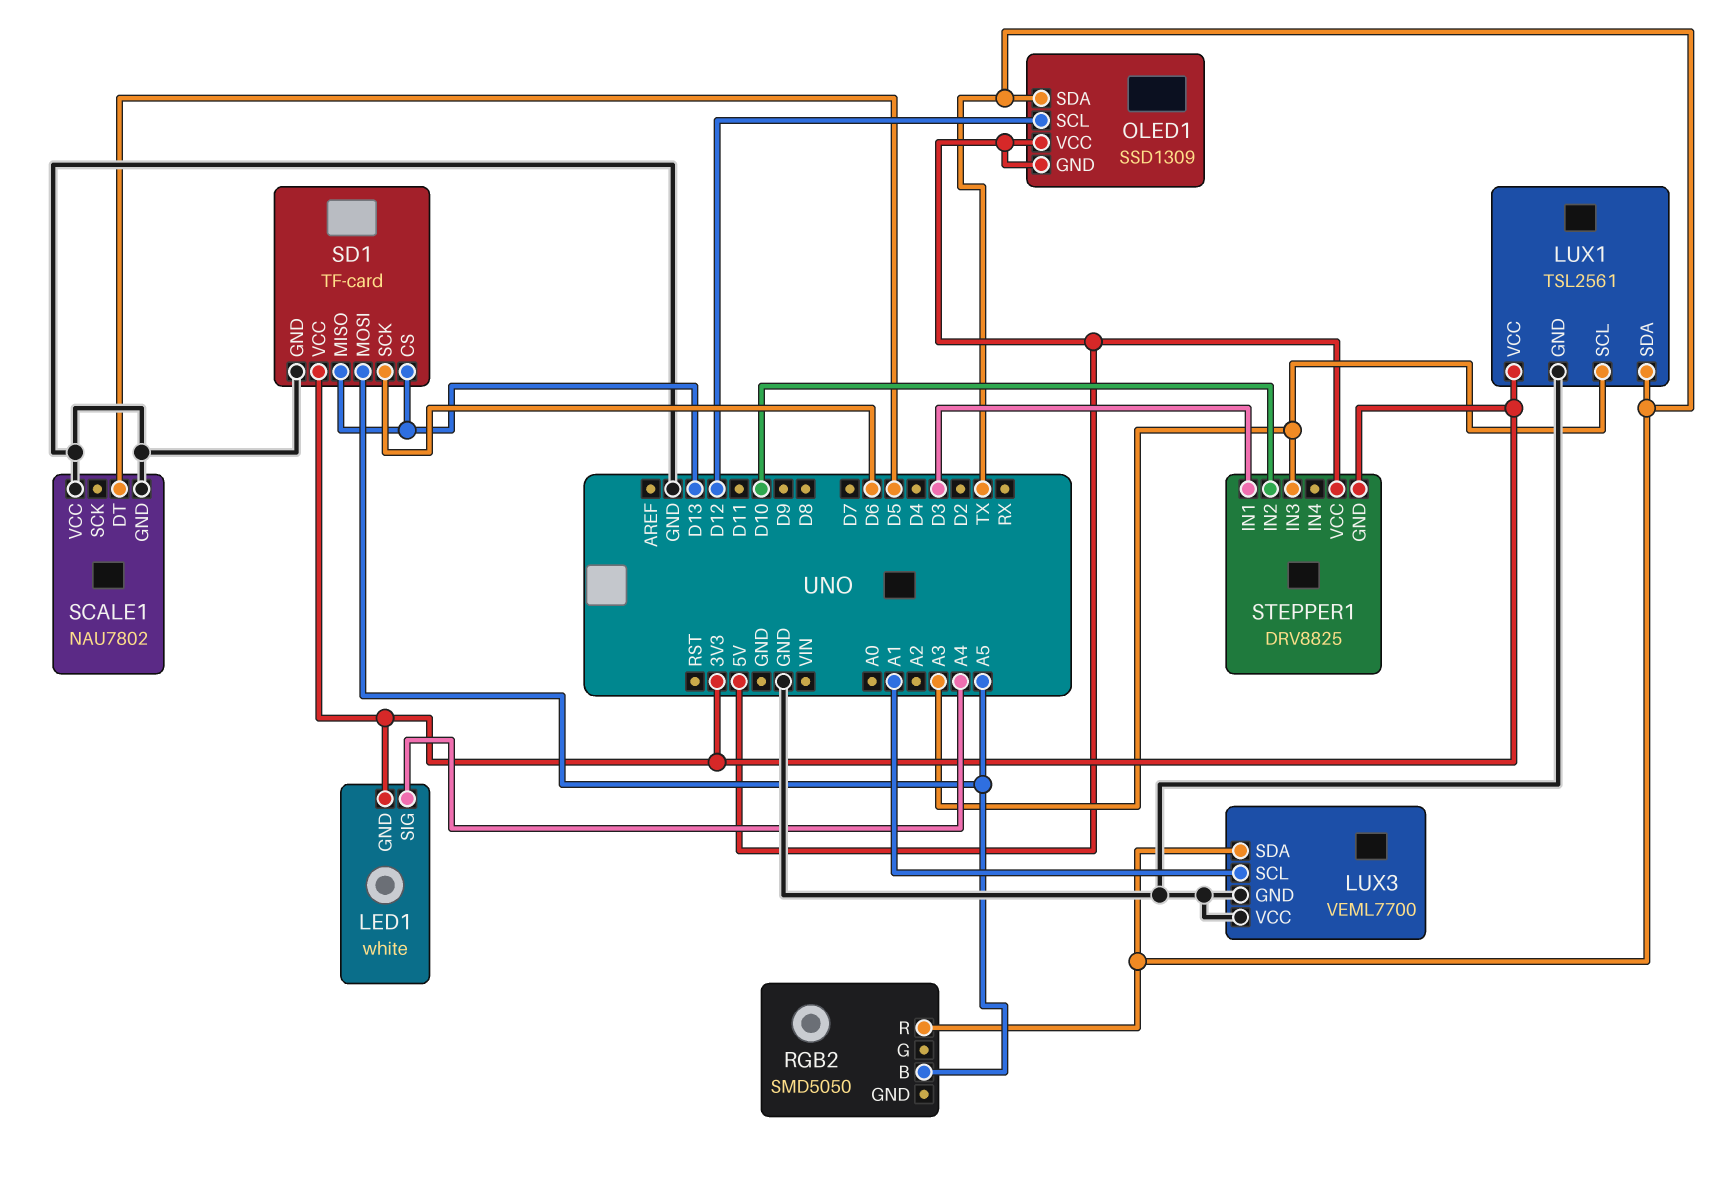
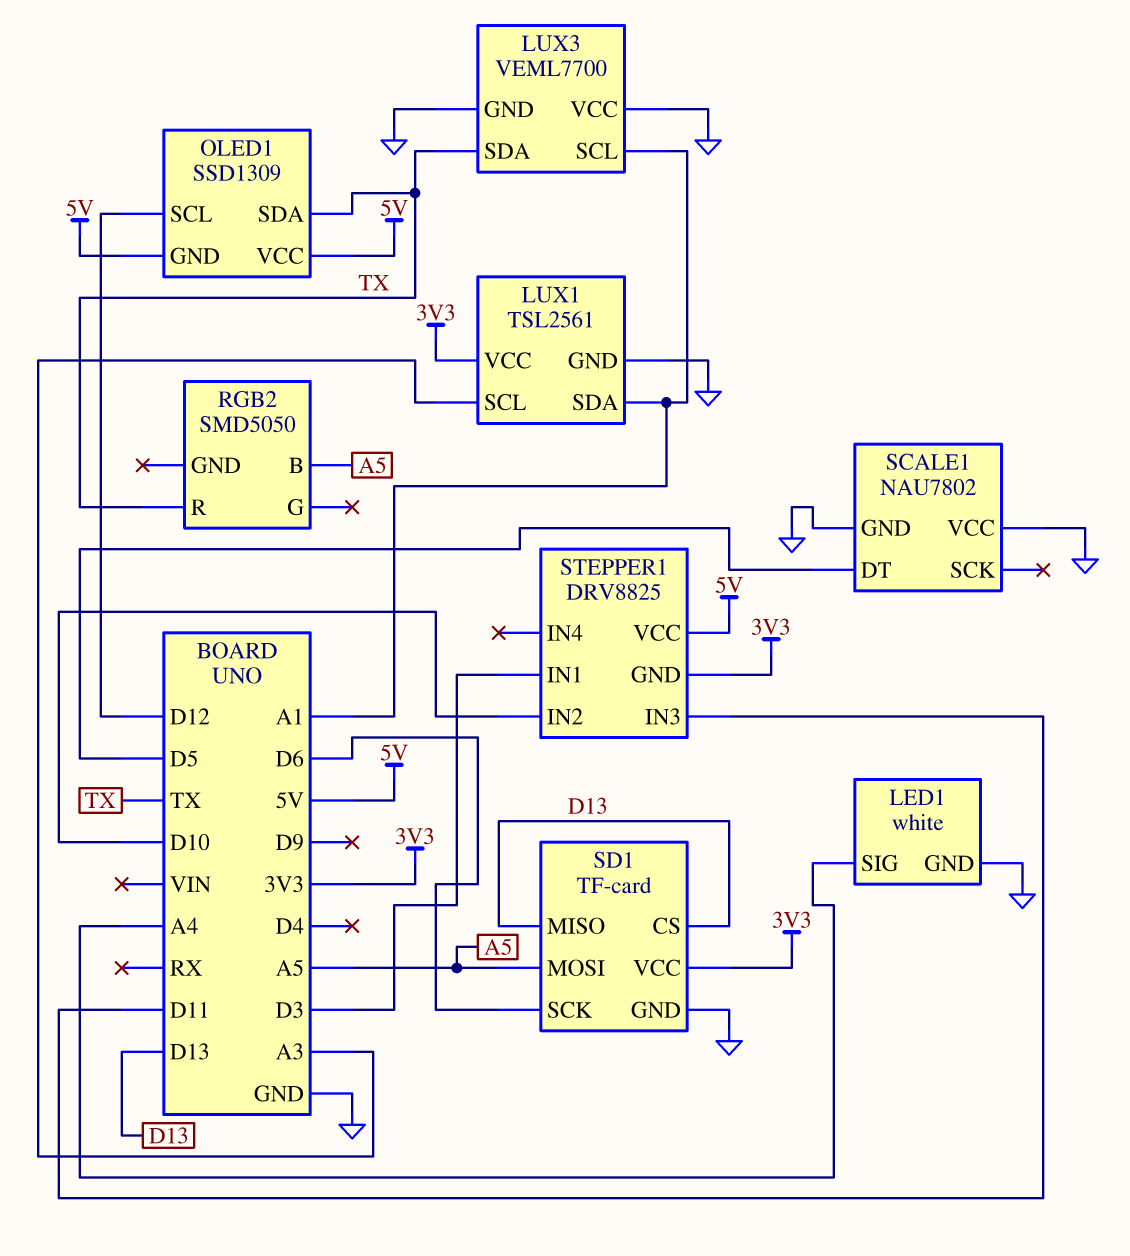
LED1 pin GND: 3V3 -> GND
LUX1 pin SDA: TX -> A1
STEPPER1 pin IN3: A3 -> D11

